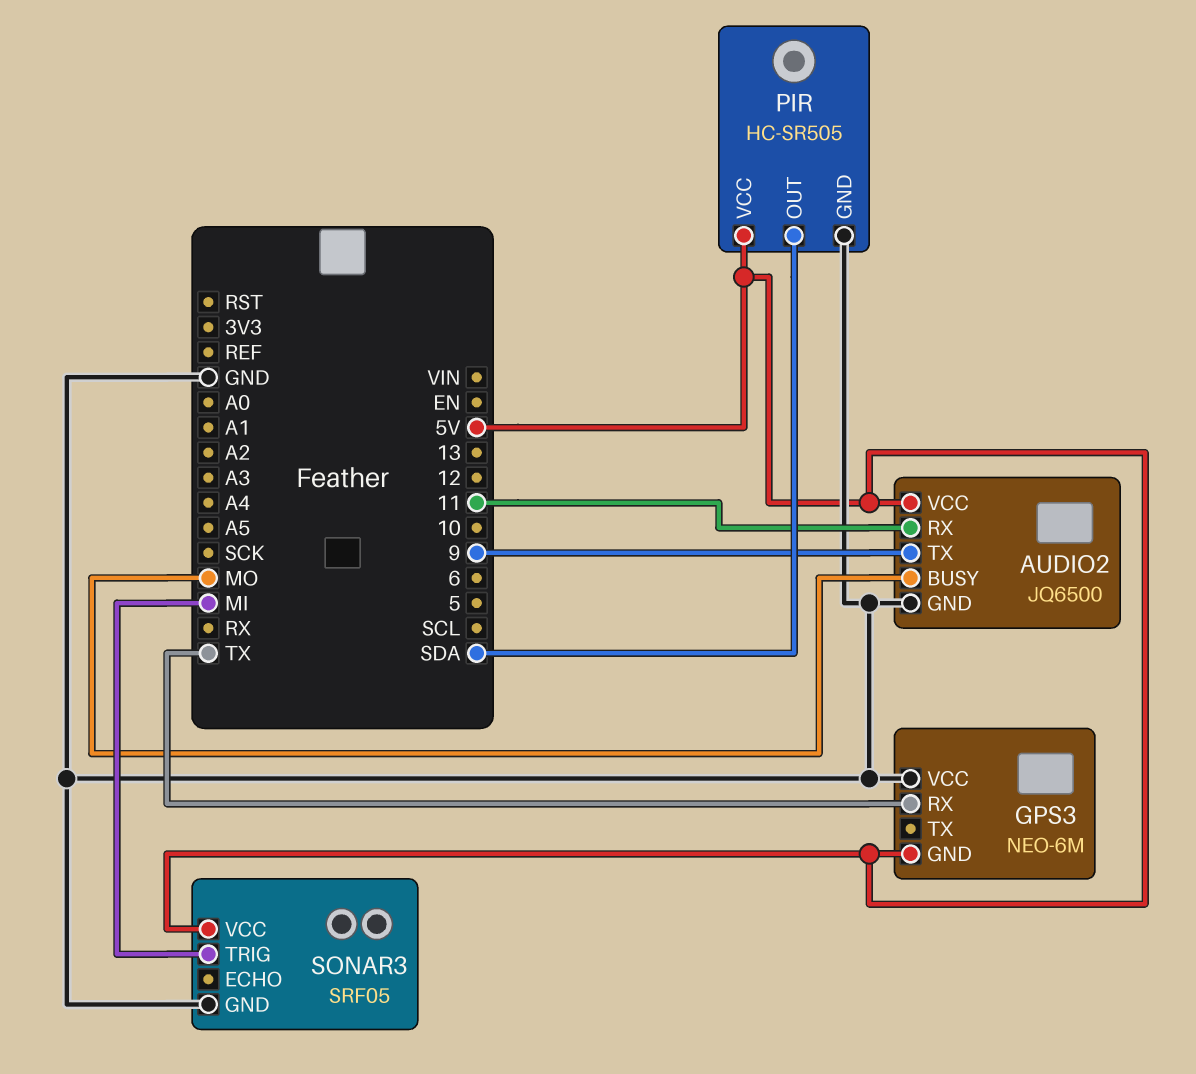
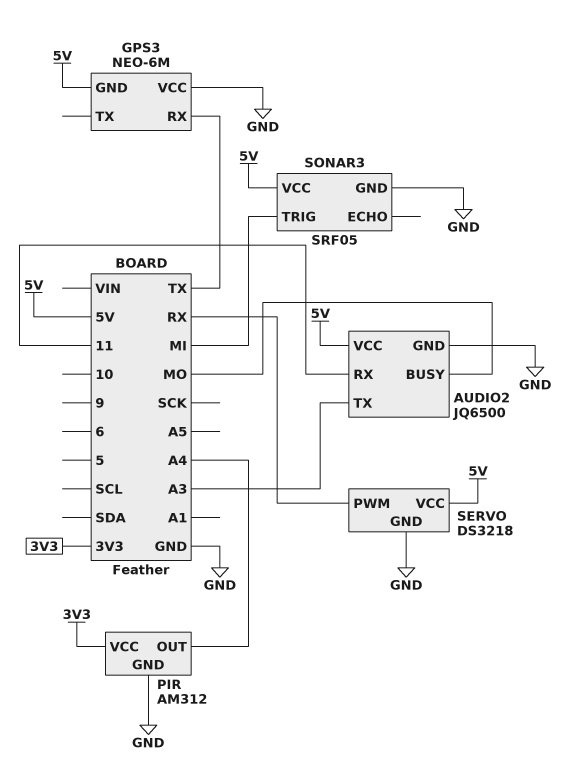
AUDIO2 pin TX: 9 -> A3
PIR: HC-SR505 -> AM312
PIR pin OUT: SDA -> A4
PIR pin VCC: 5V -> 3V3
SERVO: none -> DS3218
SERVO pin GND: none -> GND
SERVO pin PWM: none -> RX
SERVO pin VCC: none -> 5V

